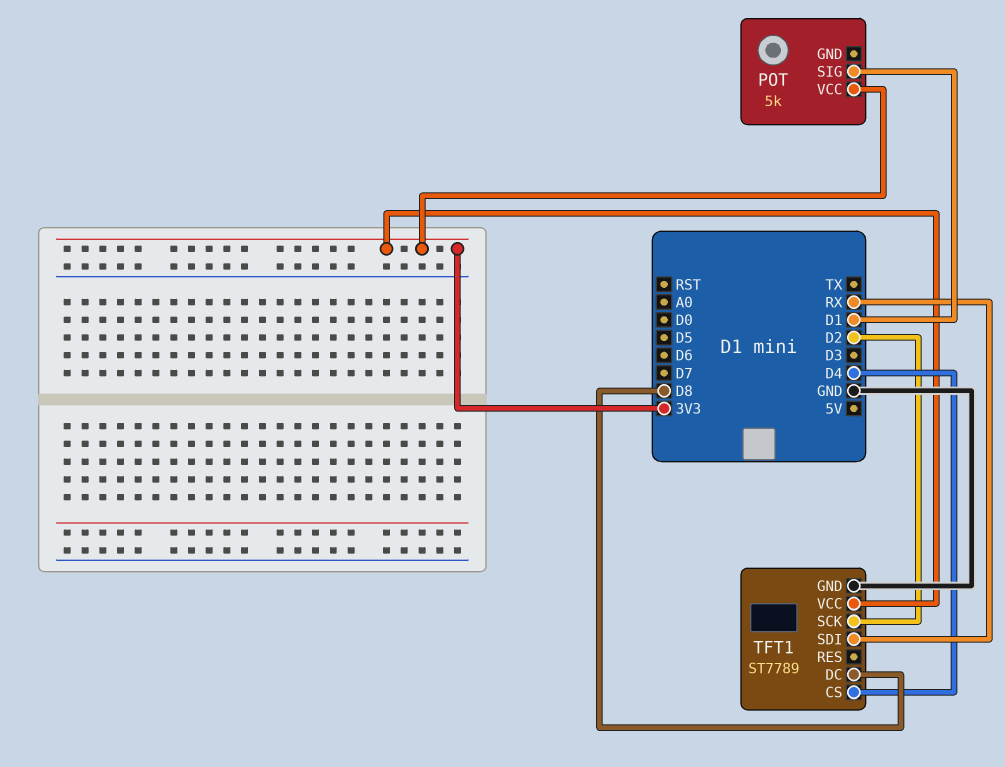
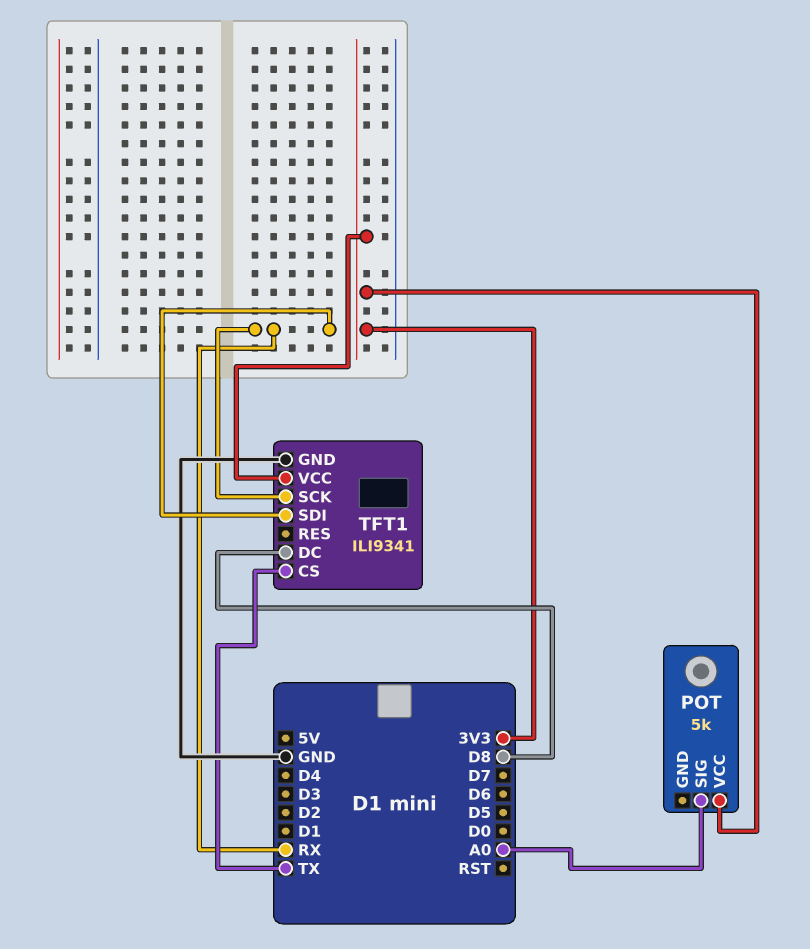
POT pin SIG: D1 -> A0
TFT1: ST7789 -> ILI9341
TFT1 pin CS: D4 -> TX
TFT1 pin SCK: D2 -> RX

